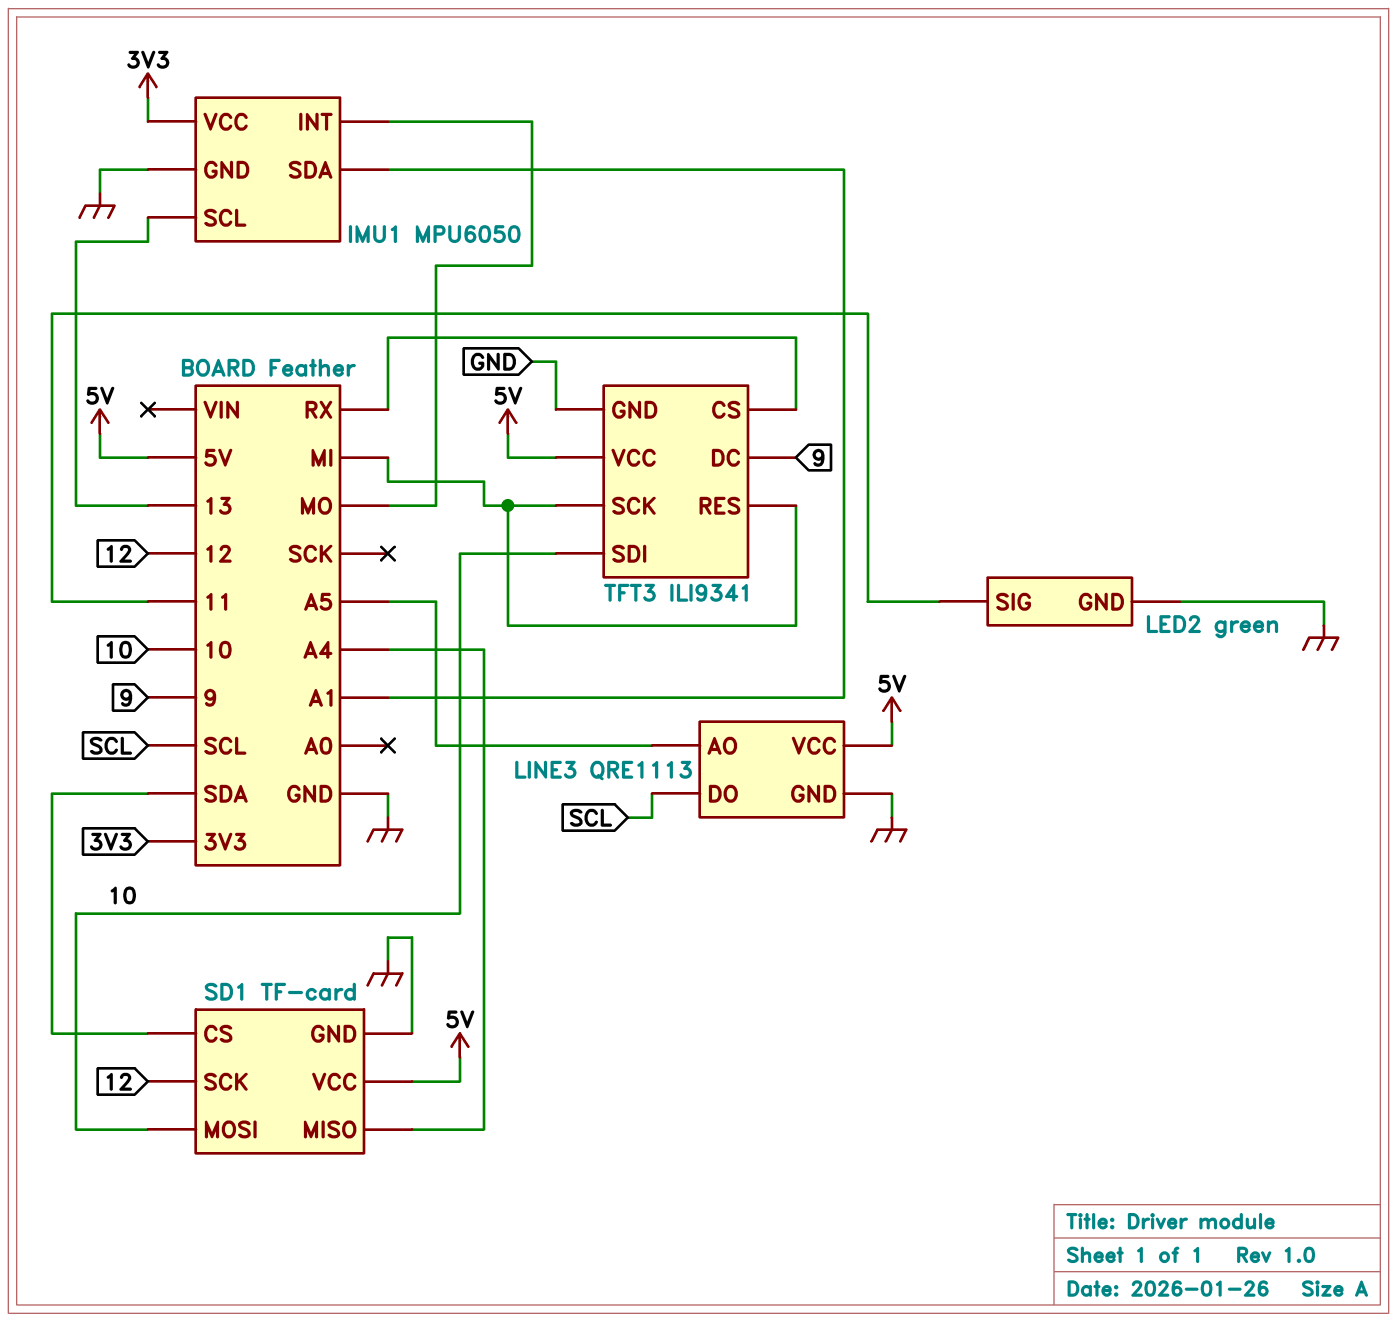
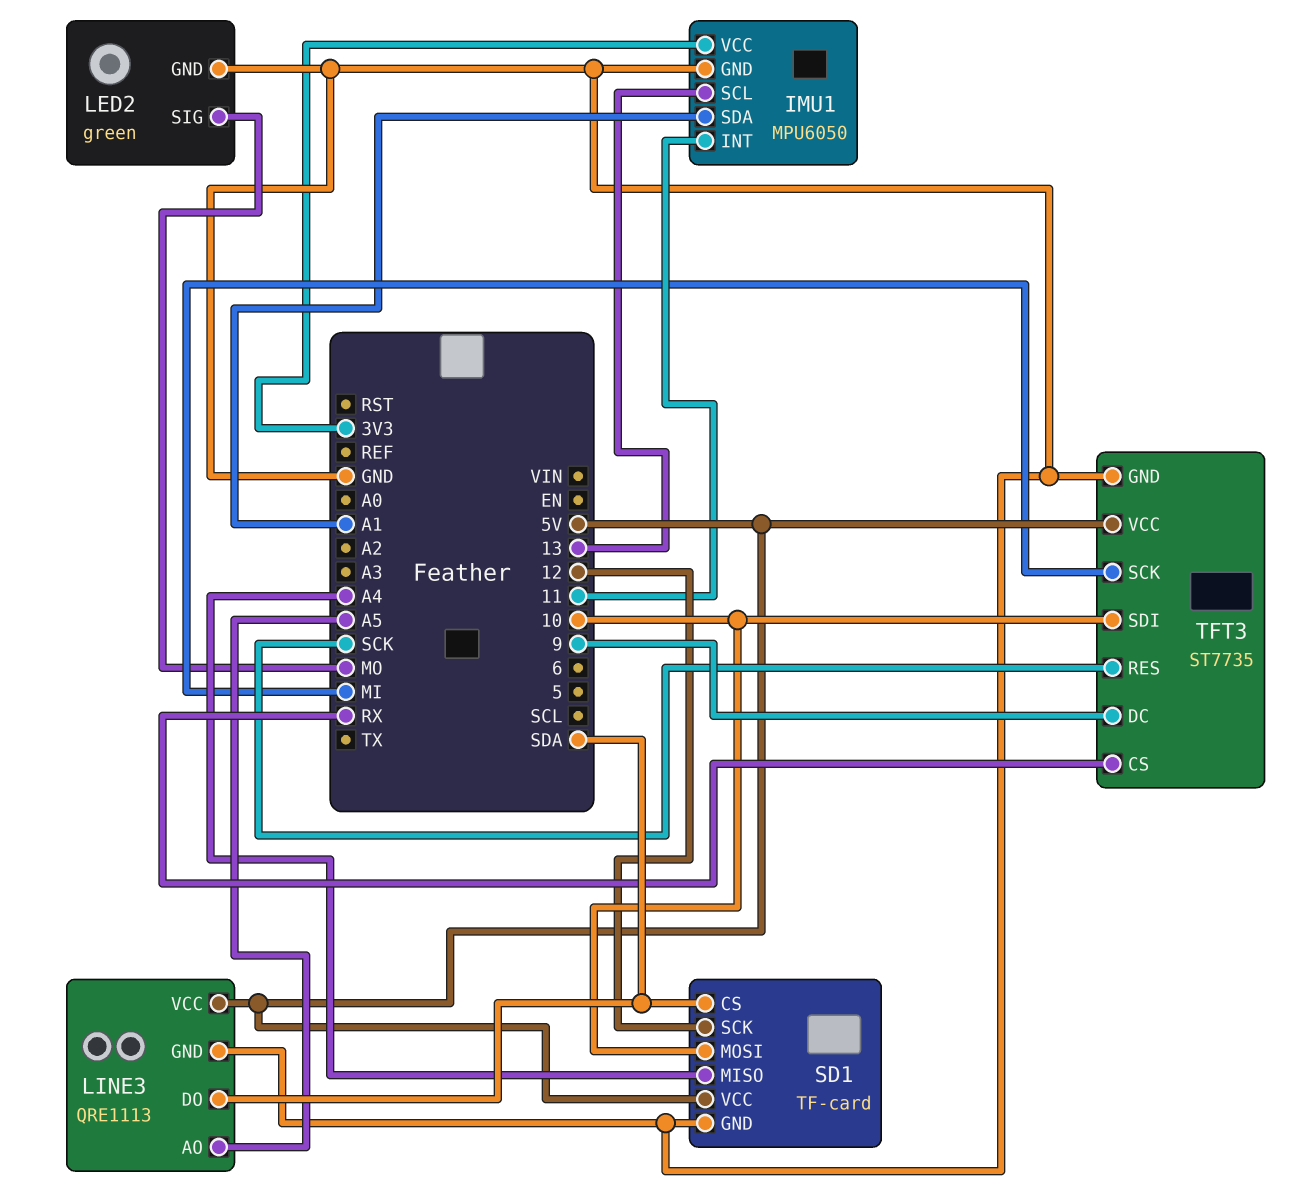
IMU1 pin INT: MO -> 11
LED2 pin SIG: 11 -> MO
LINE3 pin DO: SCL -> SDA
TFT3: ILI9341 -> ST7735
TFT3 pin RES: MI -> SCK

